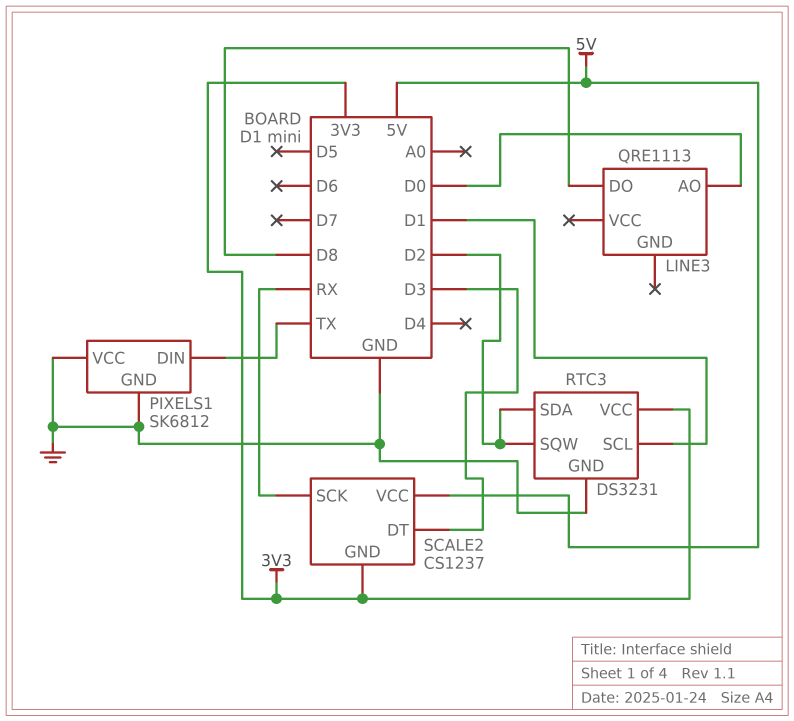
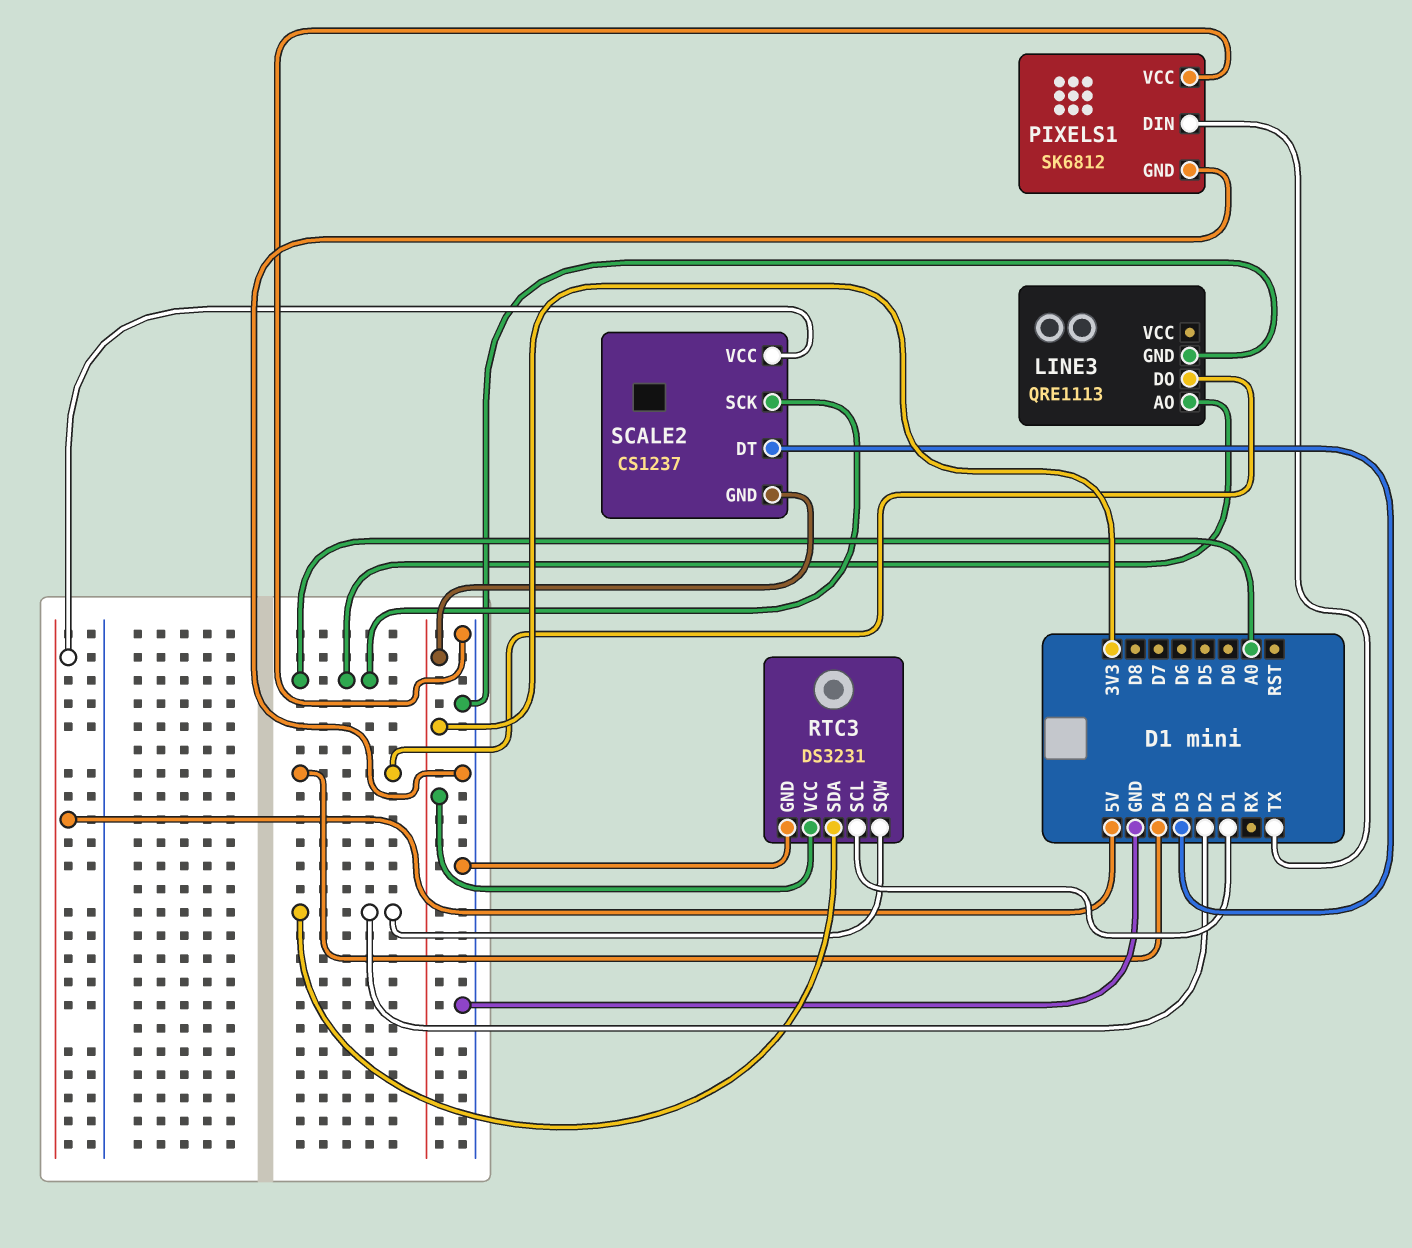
LINE3 pin AO: D0 -> A0
LINE3 pin DO: D8 -> D4
LINE3 pin GND: none -> GND
SCALE2 pin SCK: RX -> A0

